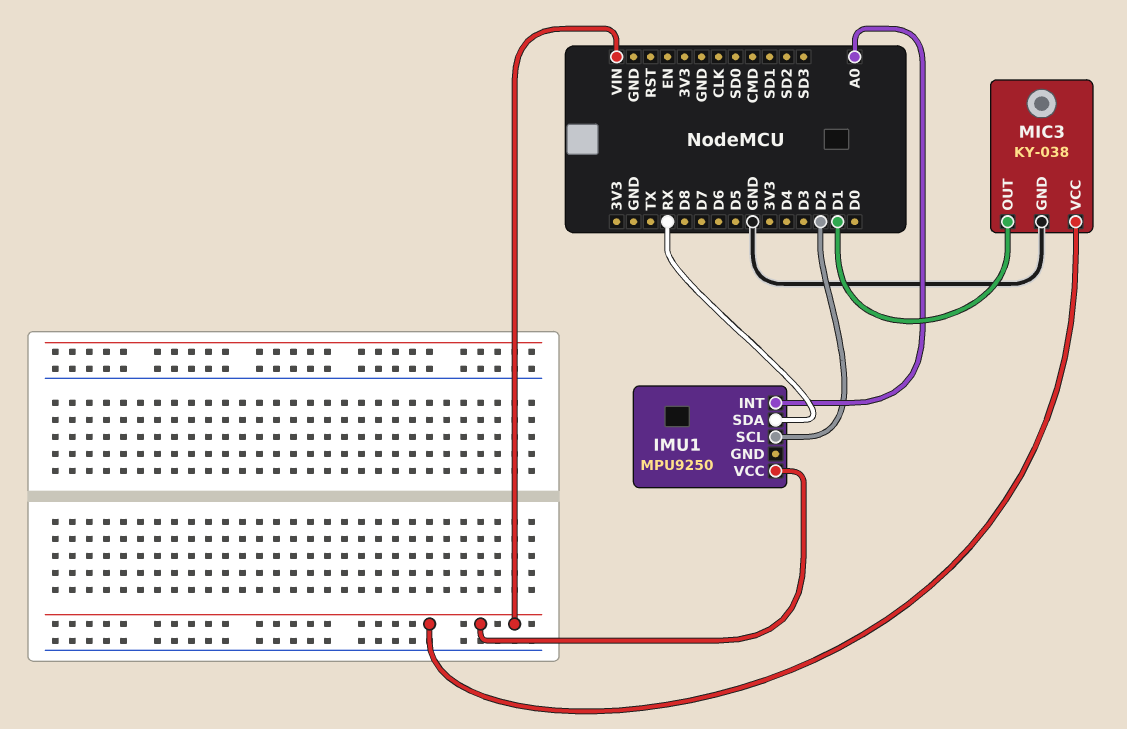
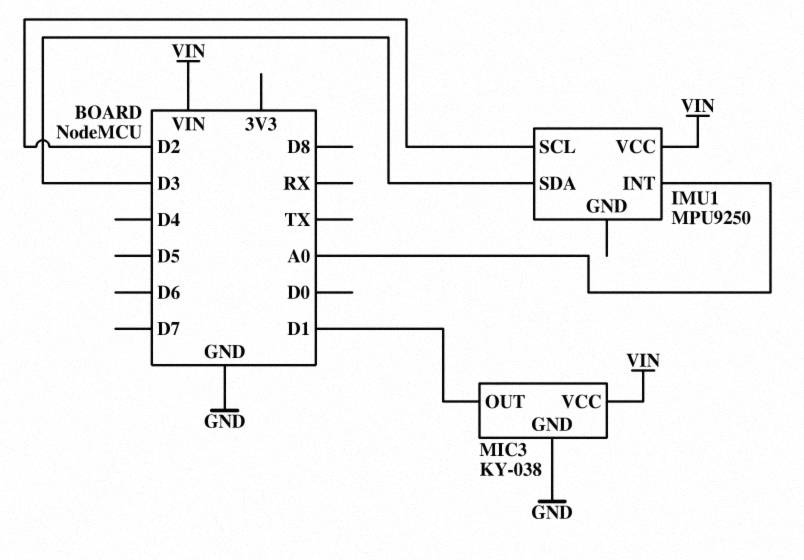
IMU1 pin SDA: RX -> D3

